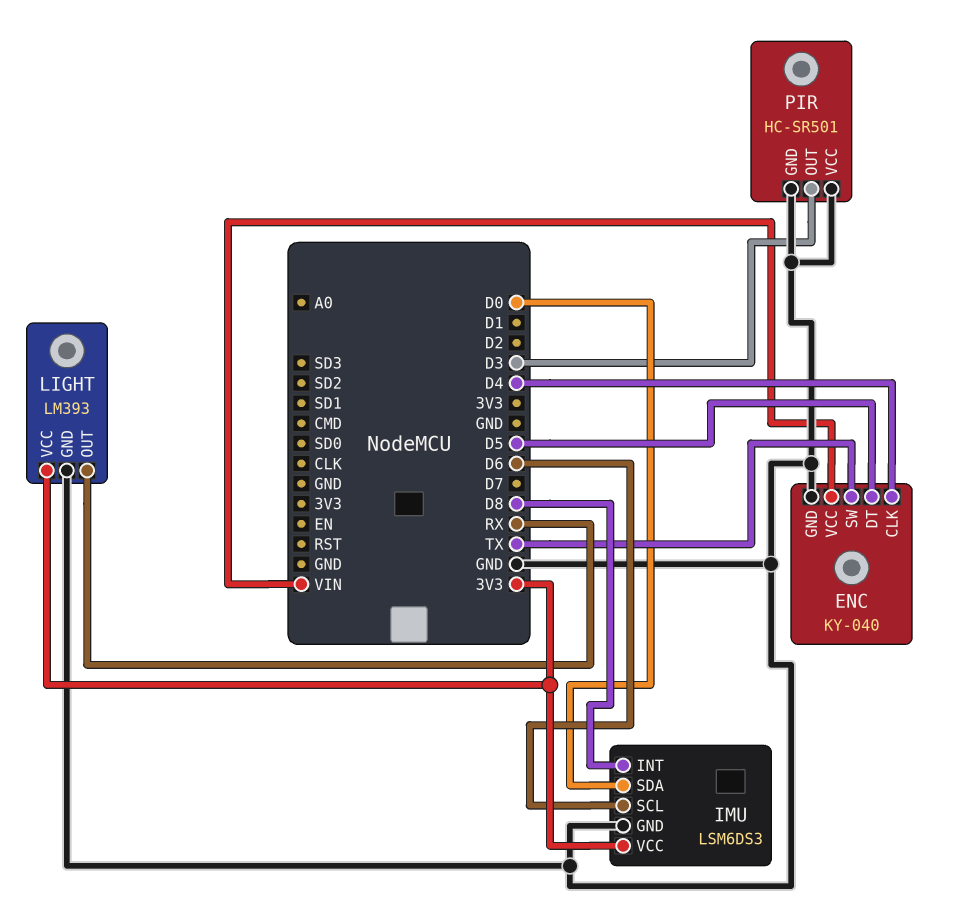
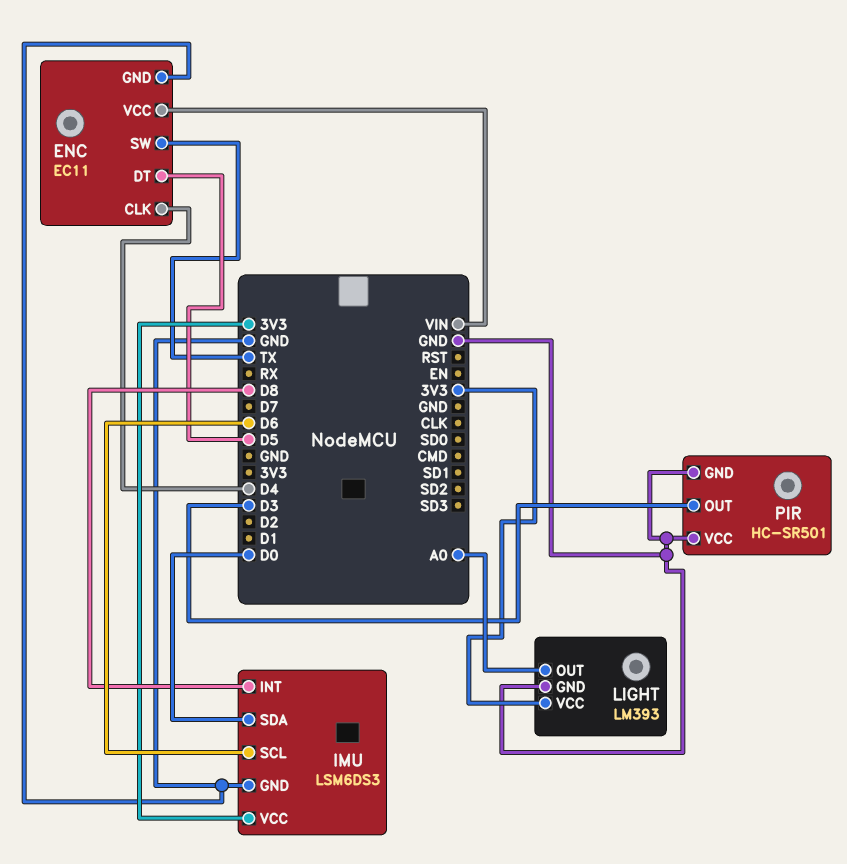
ENC: KY-040 -> EC11
LIGHT pin OUT: RX -> A0

